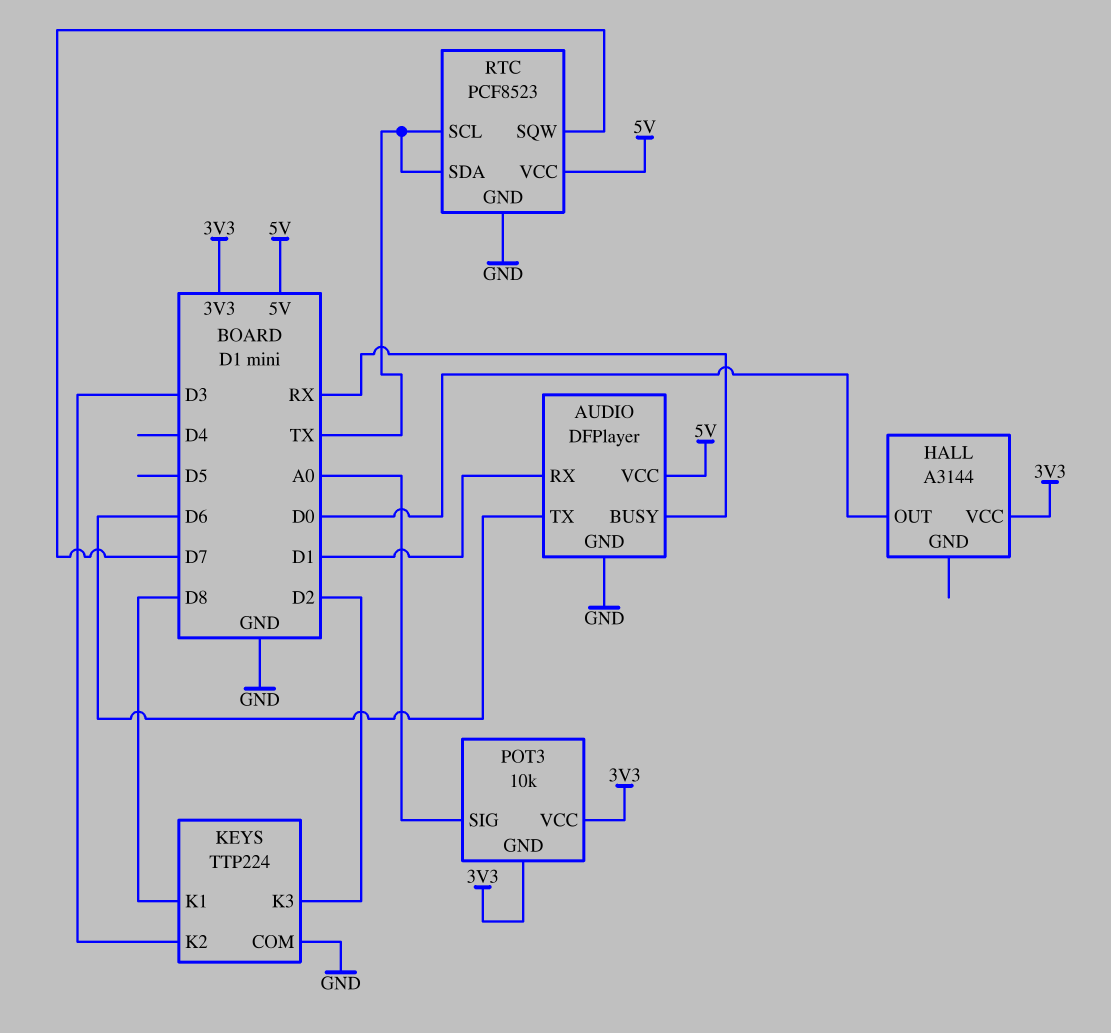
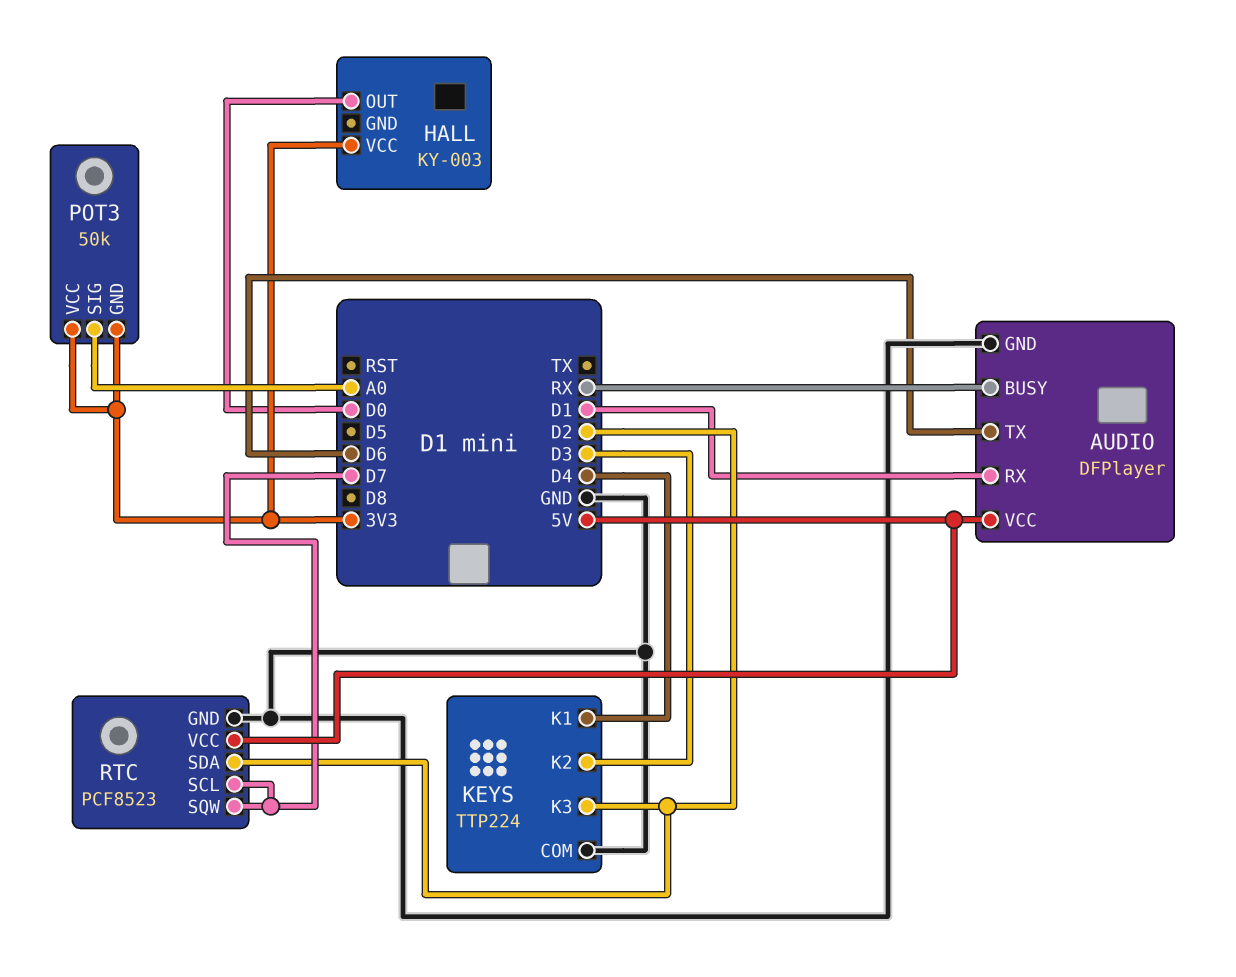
HALL: A3144 -> KY-003
KEYS pin K1: D8 -> D4
POT3: 10k -> 50k
RTC pin SCL: TX -> D7
RTC pin SDA: TX -> D2

